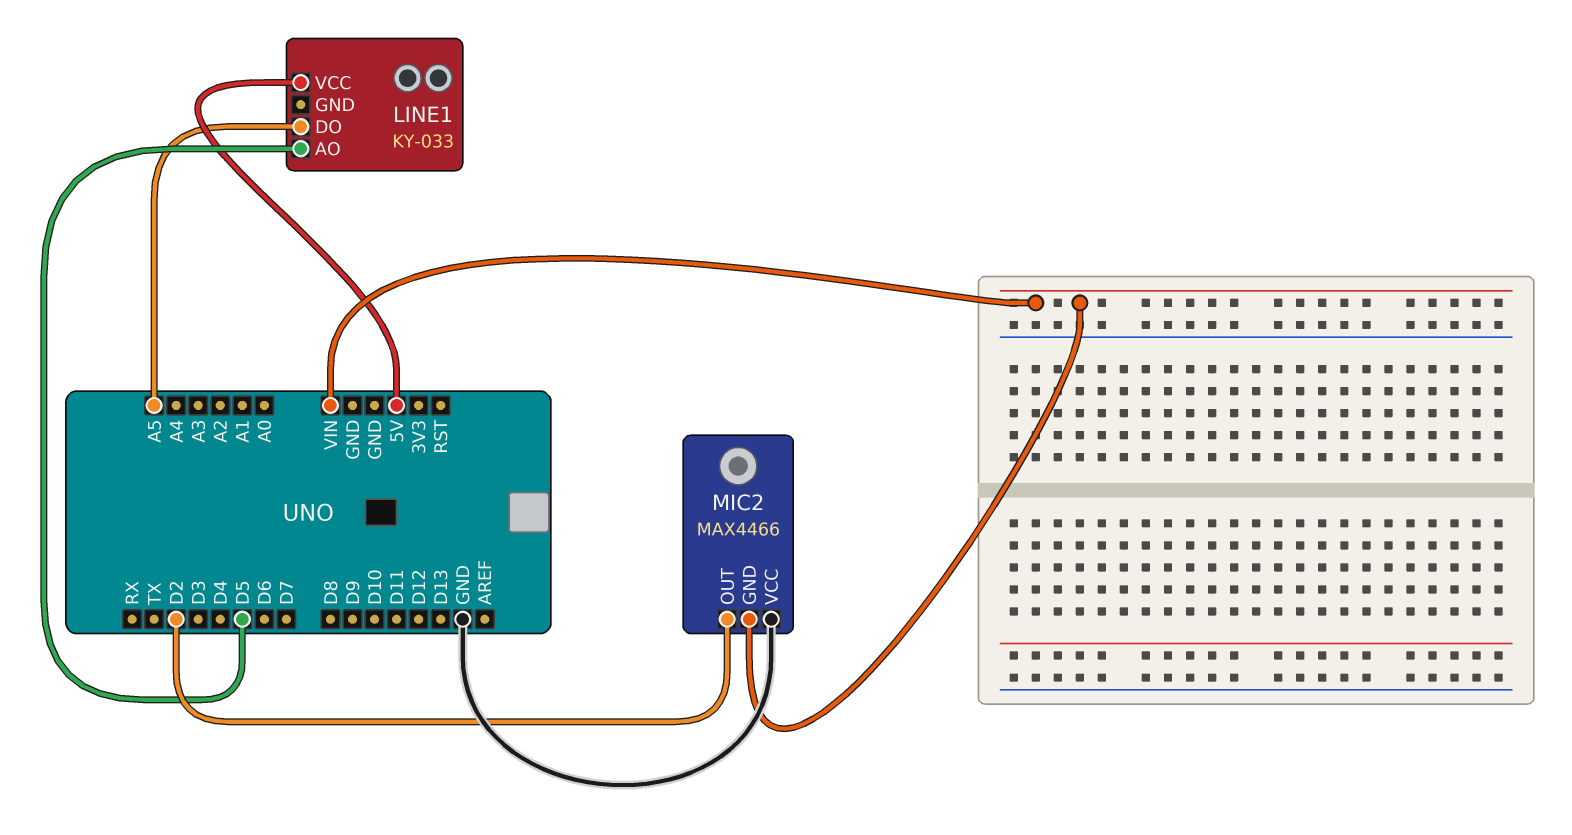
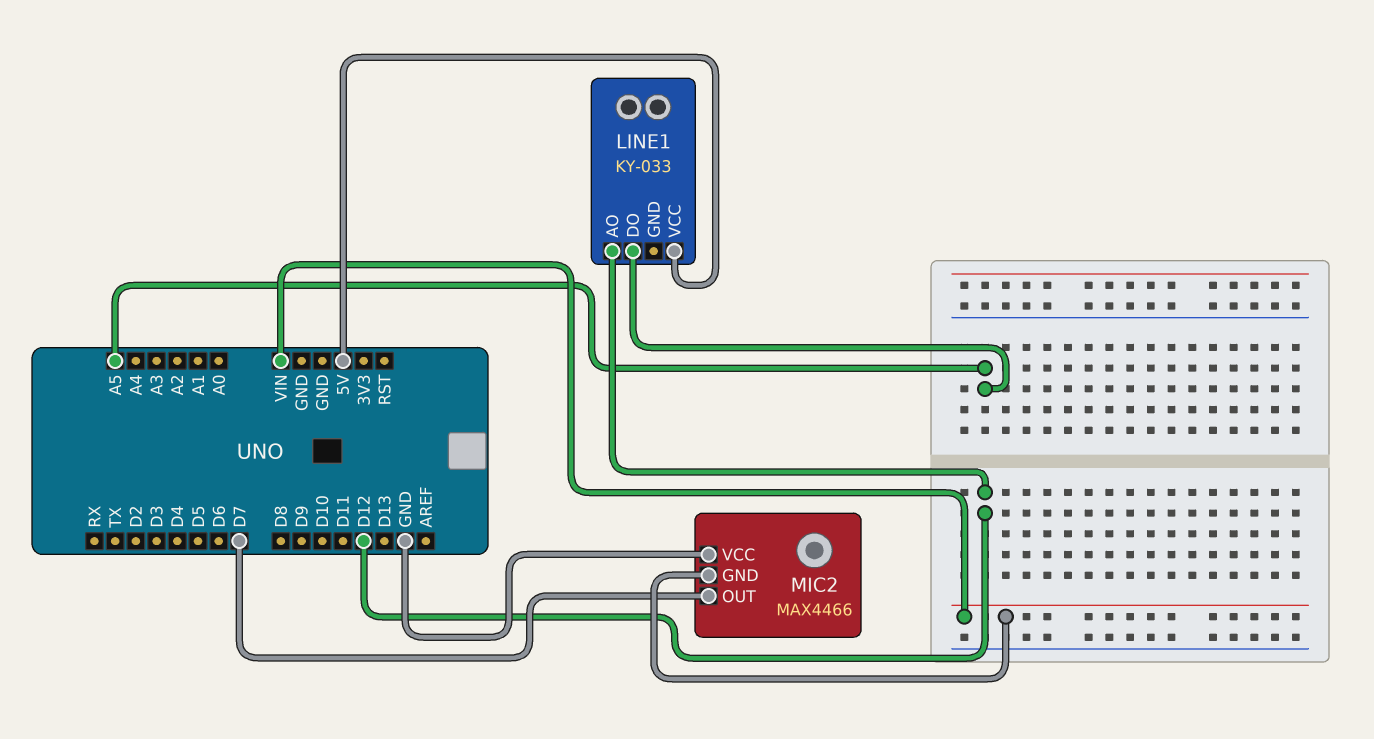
LINE1 pin AO: D5 -> D12
MIC2 pin OUT: D2 -> D7

